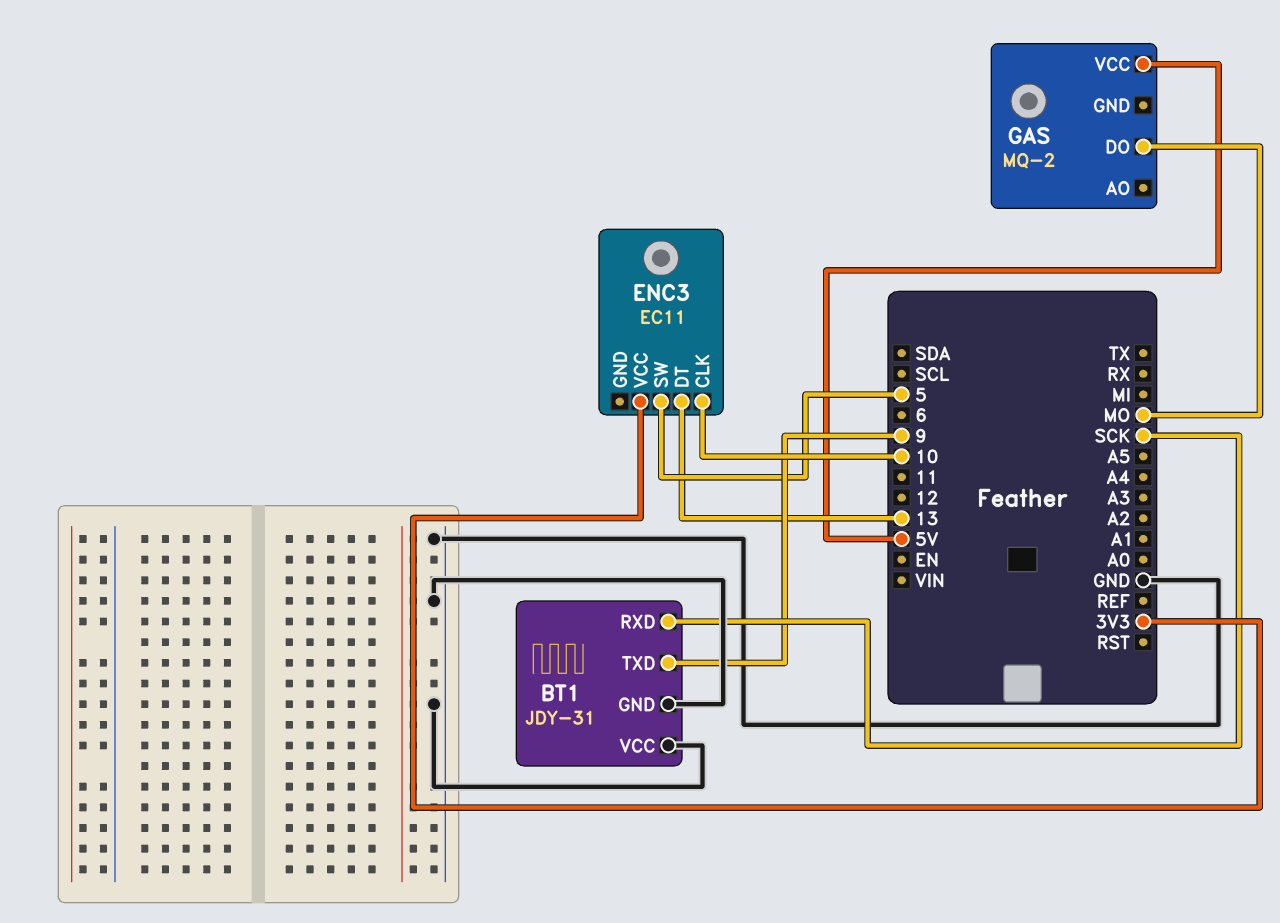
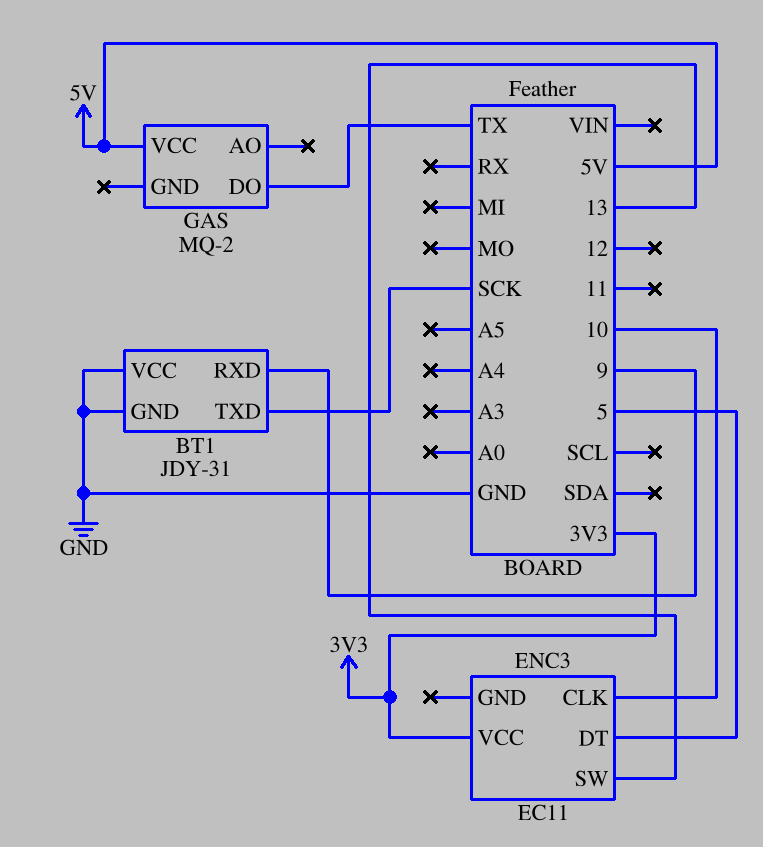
BT1 pin RXD: SCK -> 9
BT1 pin TXD: 9 -> SCK
ENC3 pin DT: 13 -> 5
ENC3 pin SW: 5 -> 13
GAS pin DO: MO -> TX

